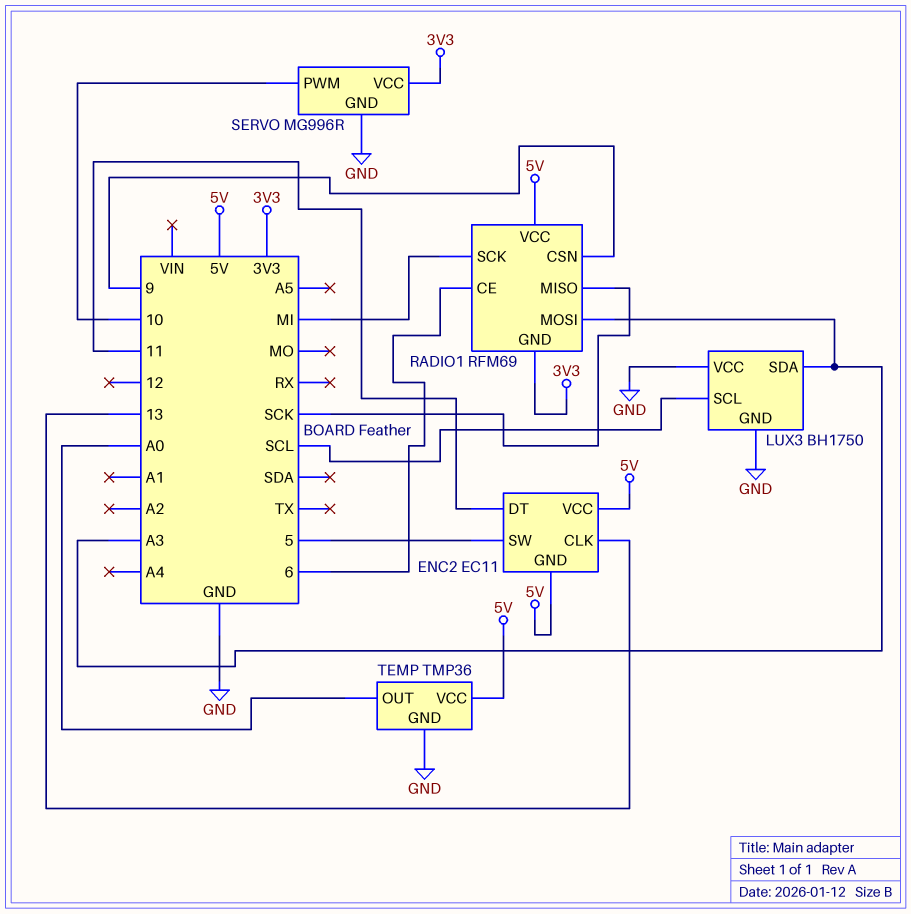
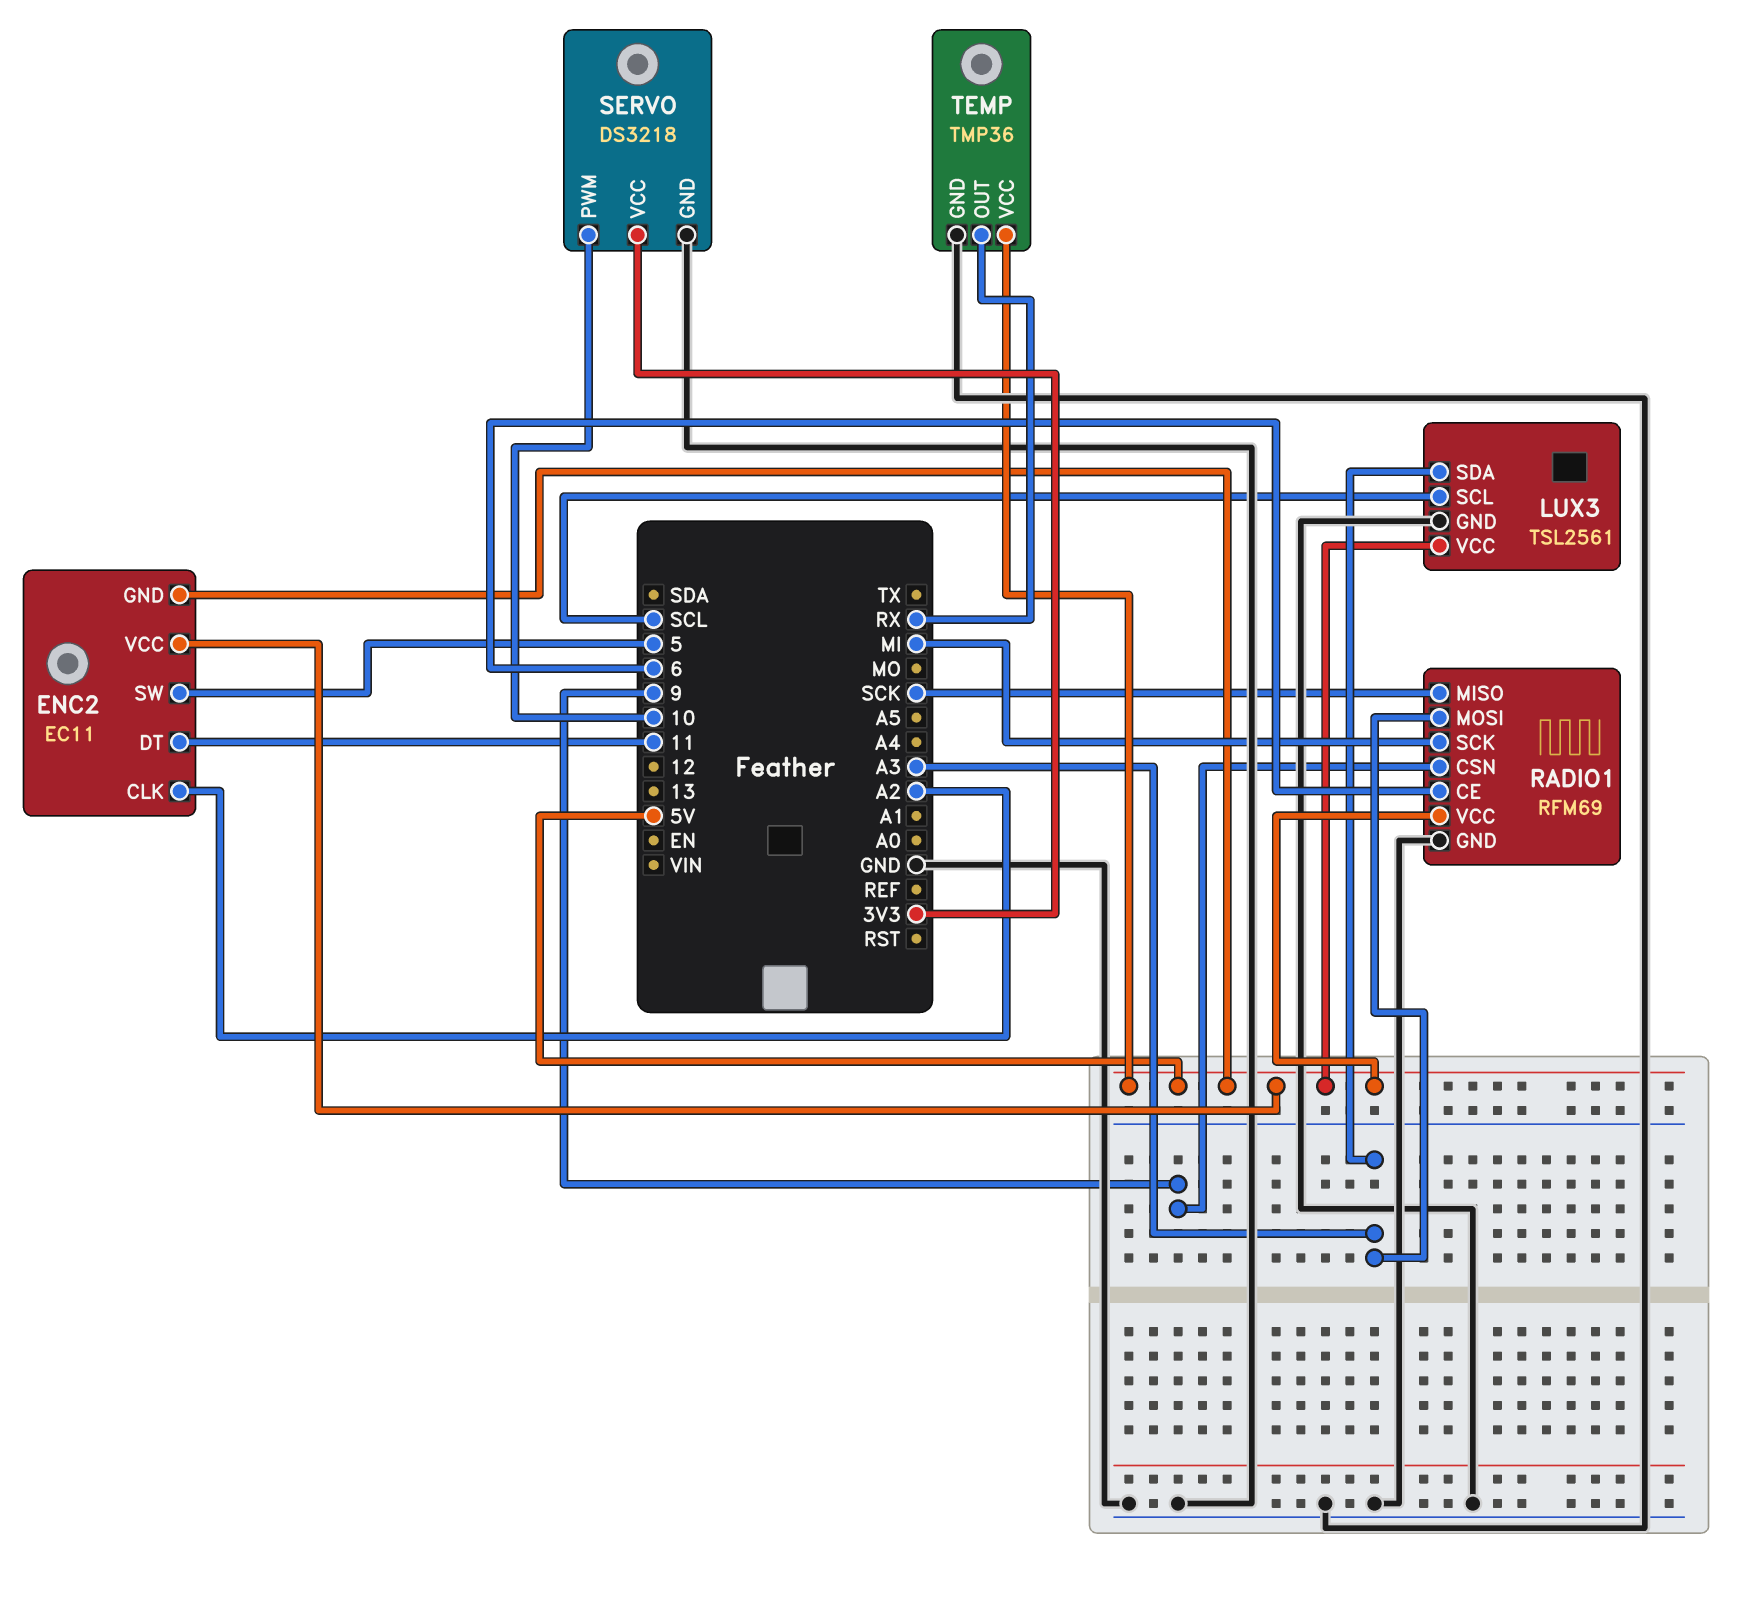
ENC2 pin CLK: 13 -> A2
LUX3: BH1750 -> TSL2561
LUX3 pin VCC: GND -> 5V
RADIO1 pin GND: 3V3 -> GND
SERVO: MG996R -> DS3218
TEMP pin OUT: A0 -> RX

